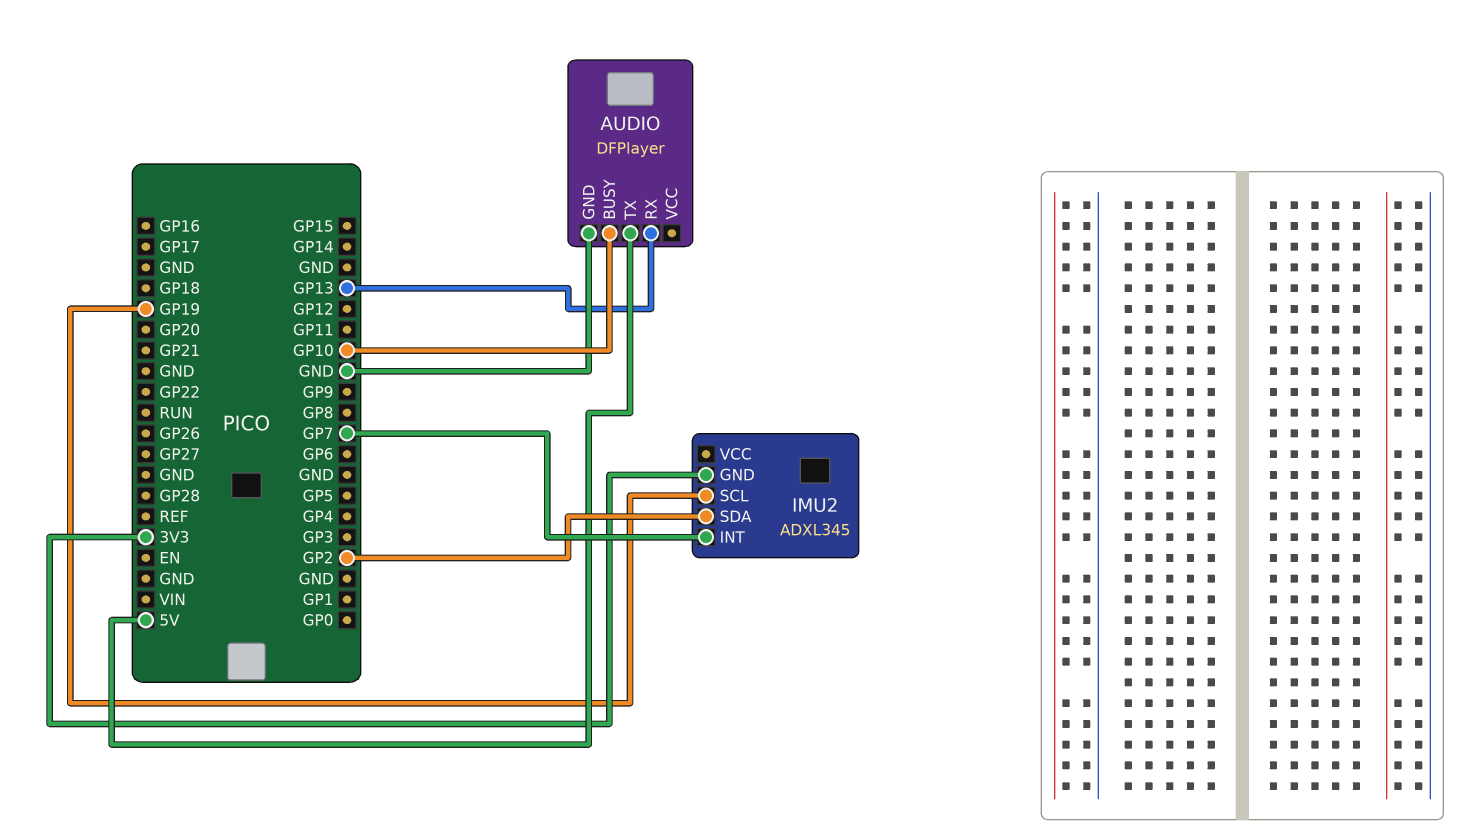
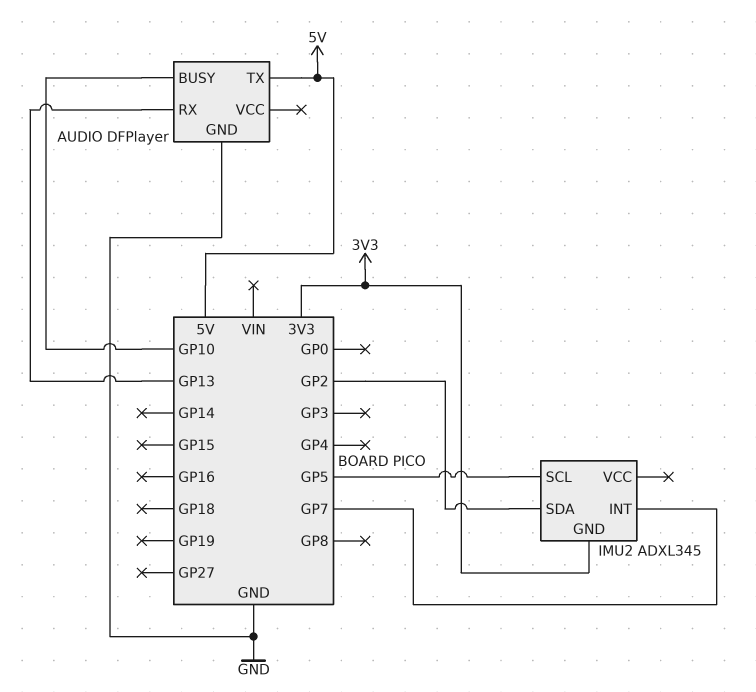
IMU2 pin SCL: GP19 -> GP5

